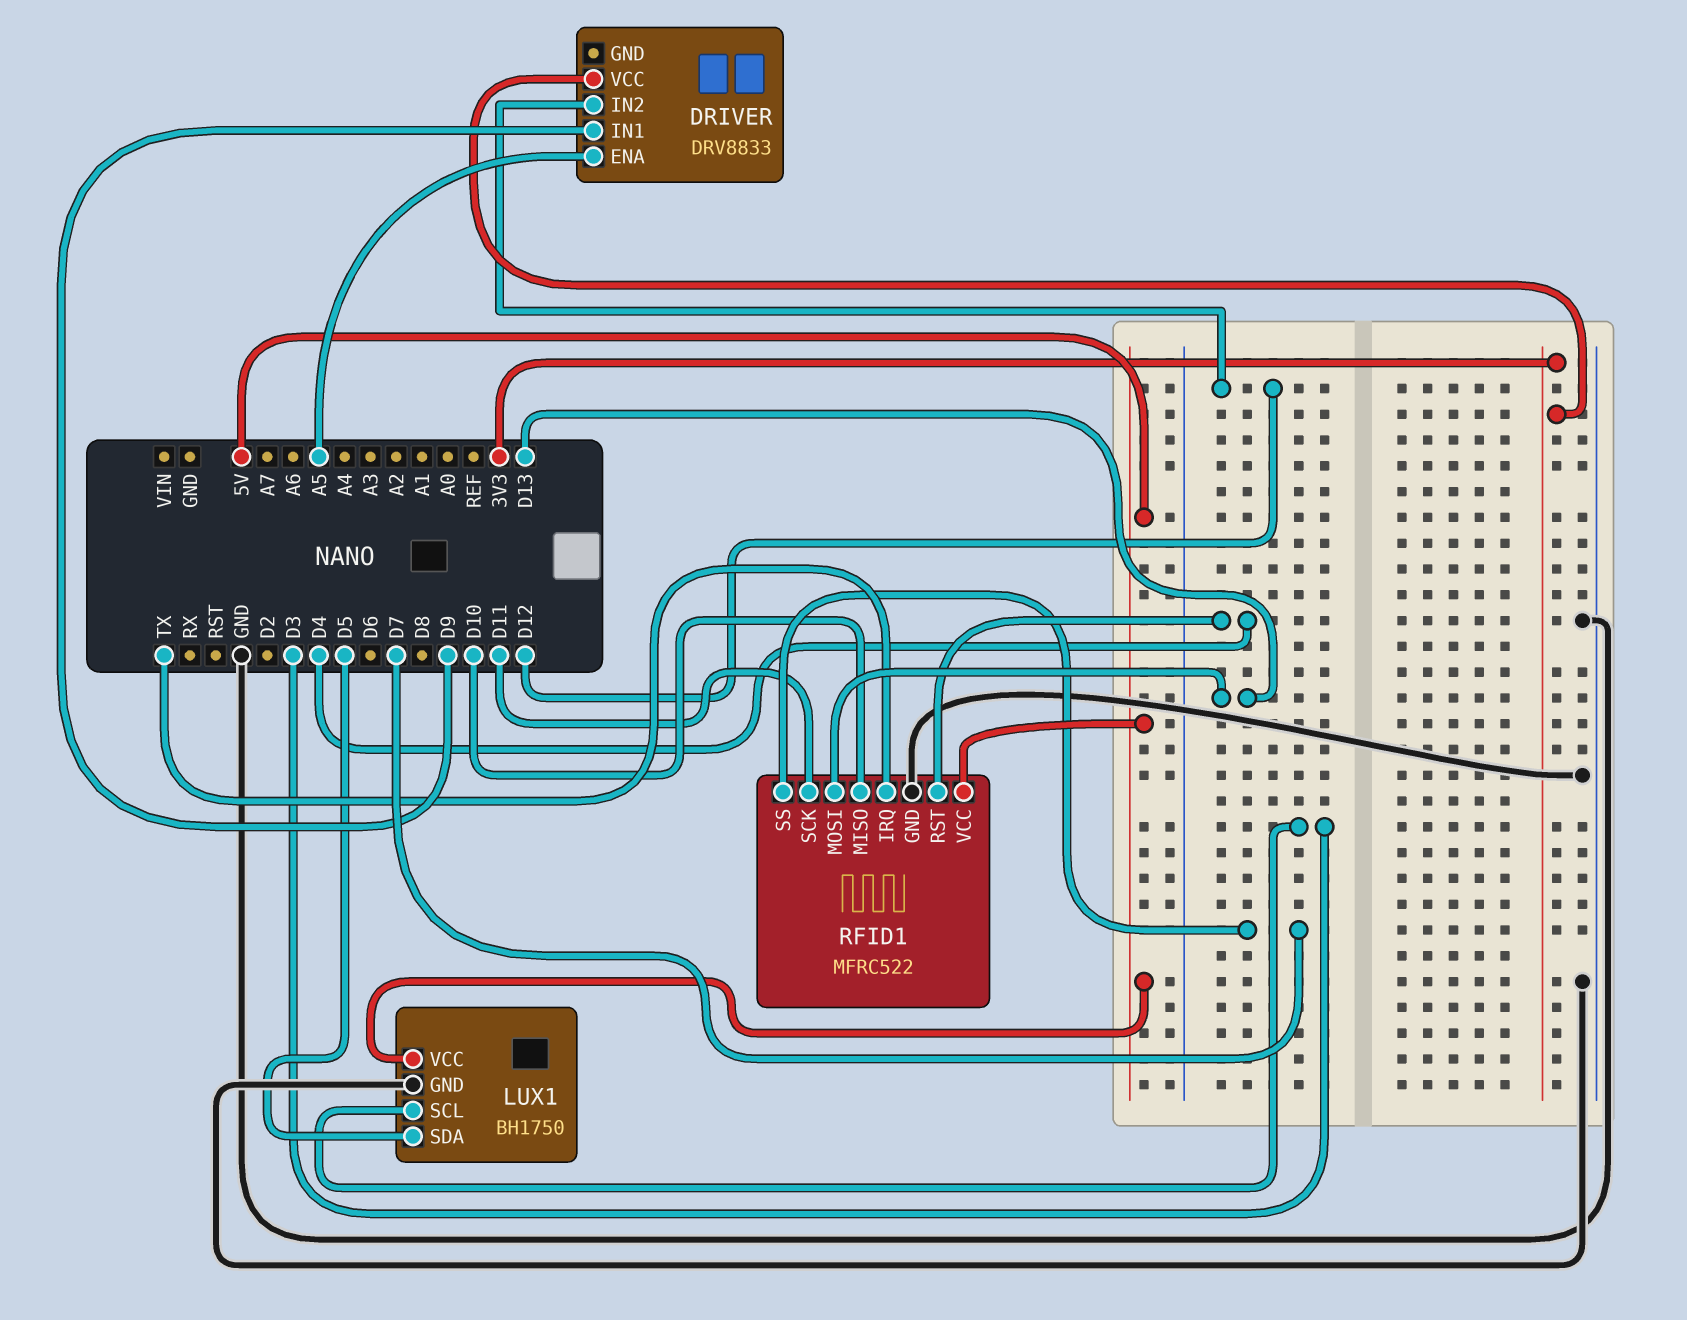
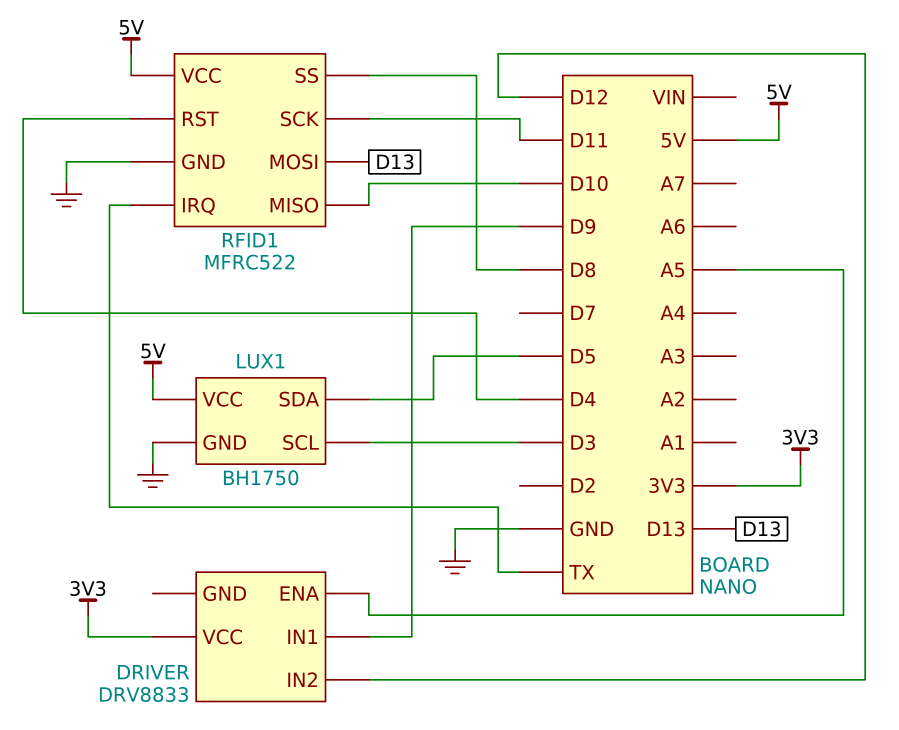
RFID1 pin SS: D7 -> D8

